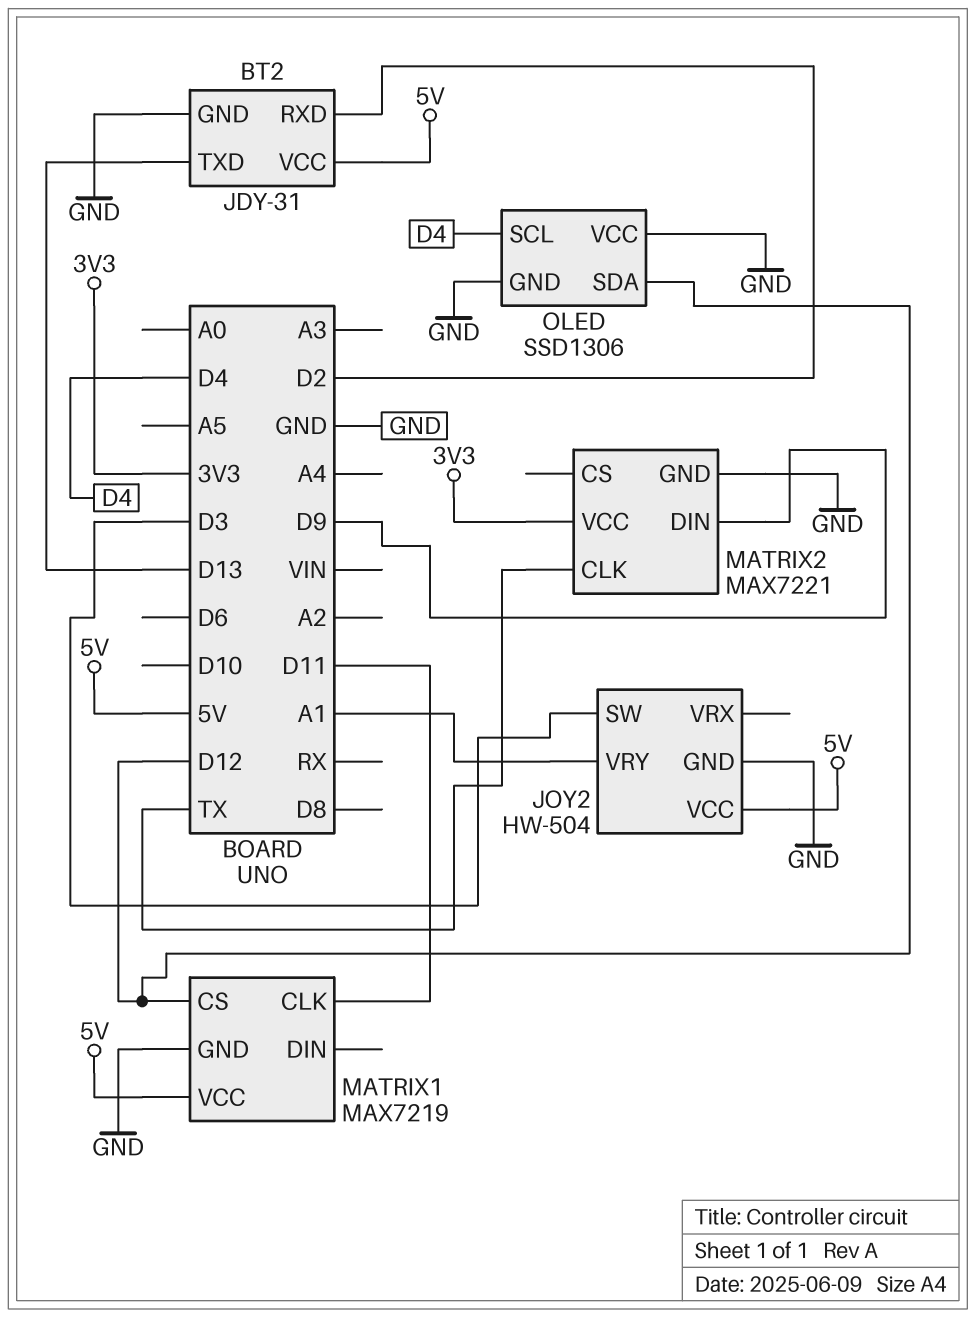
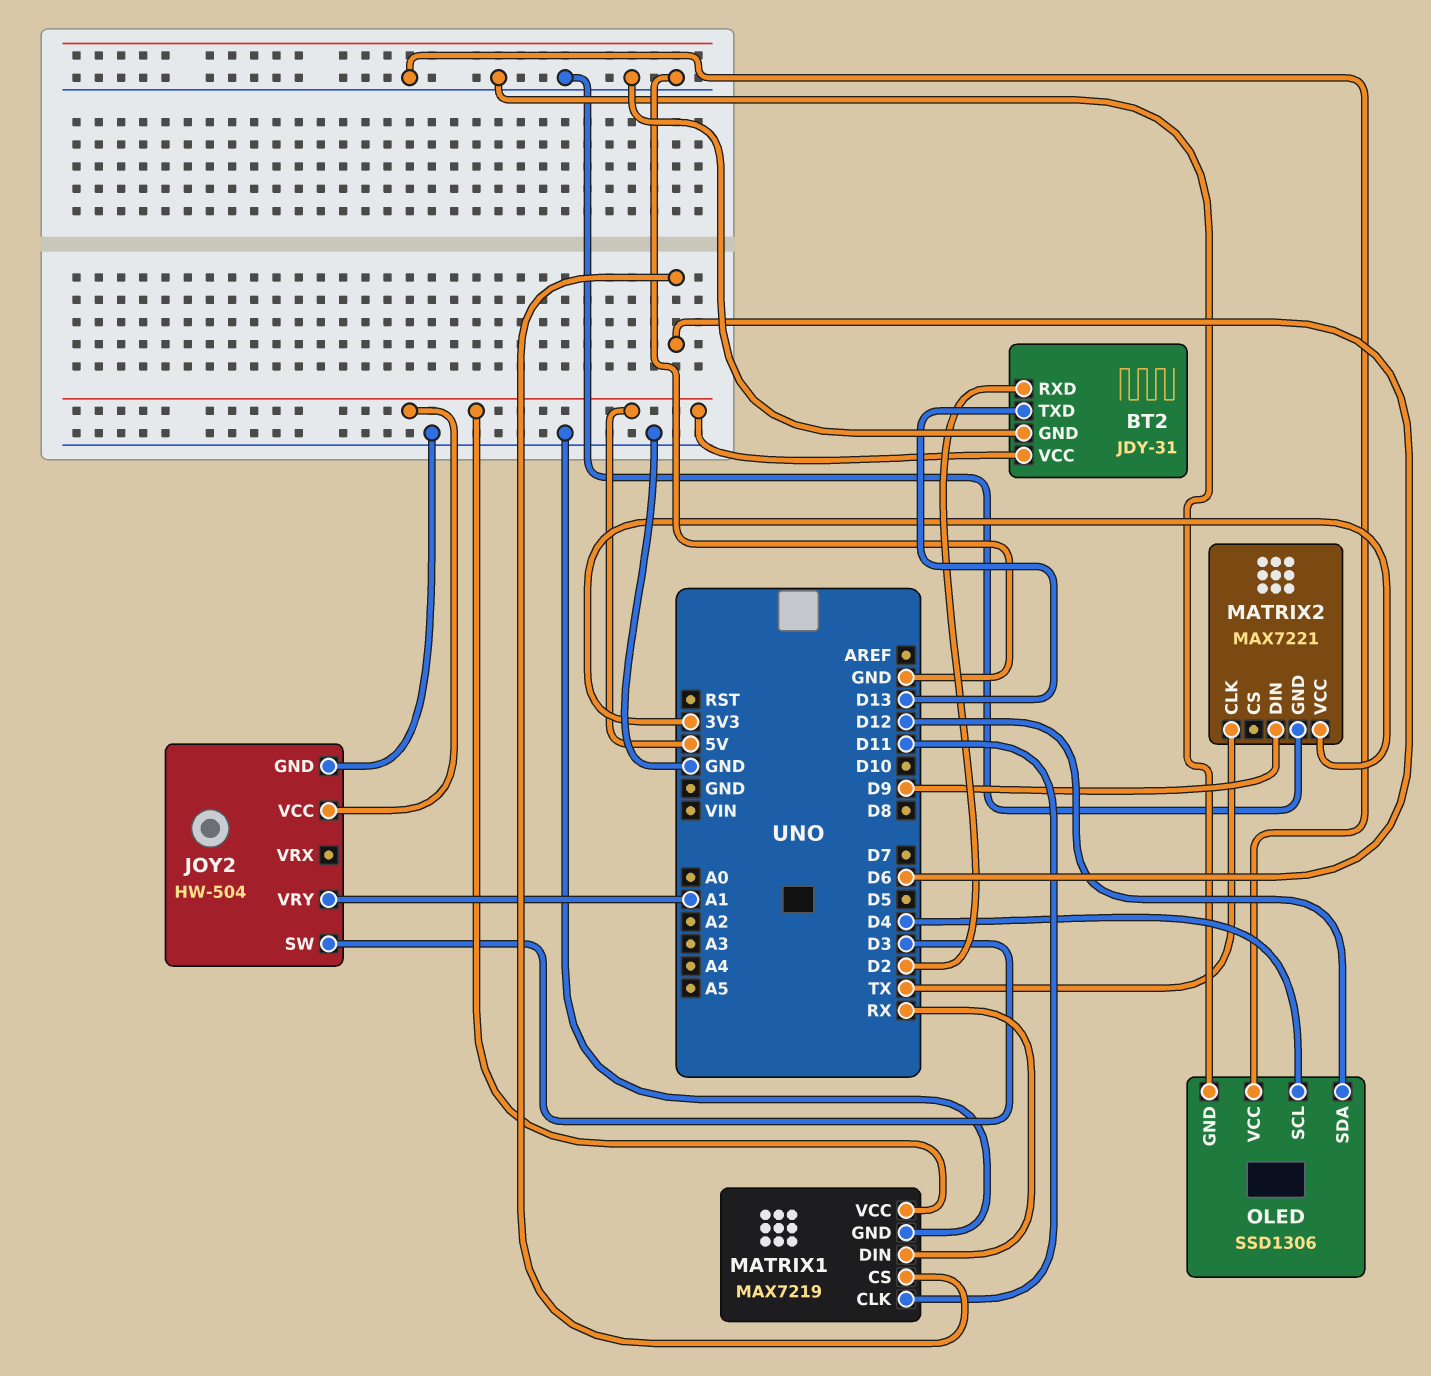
MATRIX1 pin CS: D12 -> D6
MATRIX1 pin DIN: none -> RX

